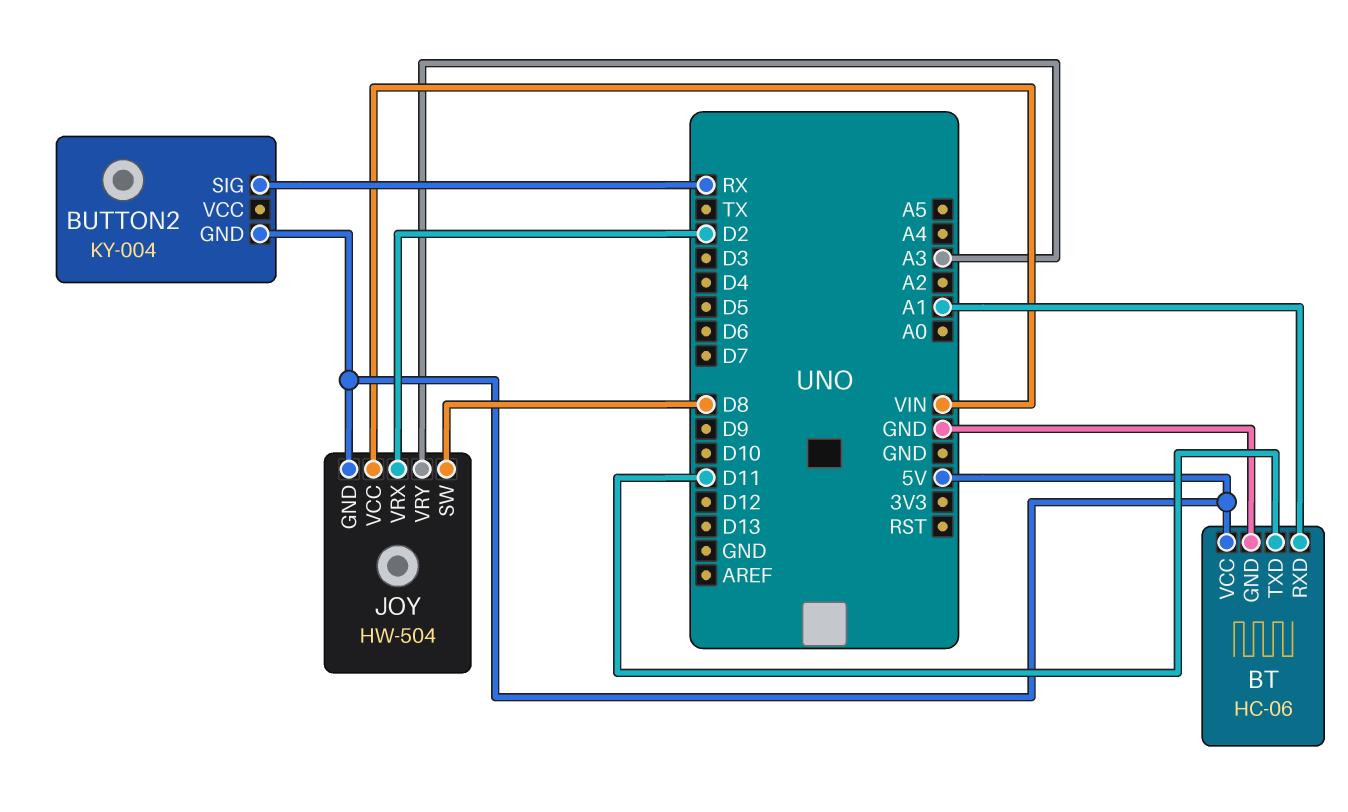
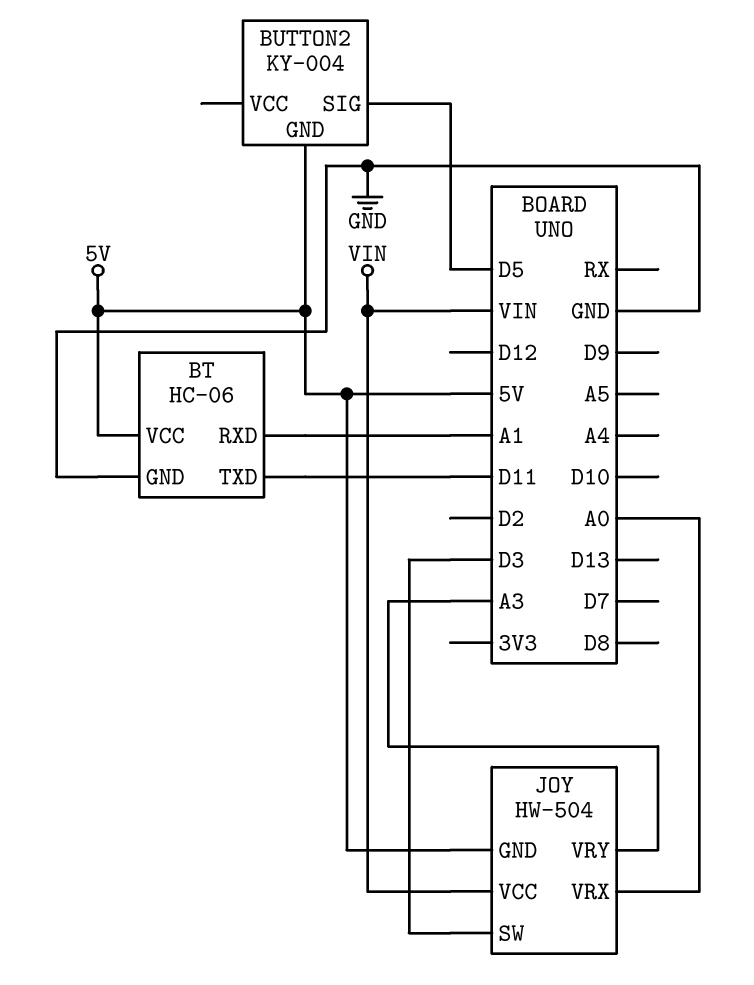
BUTTON2 pin SIG: RX -> D5
JOY pin SW: D8 -> D3
JOY pin VRX: D2 -> A0

